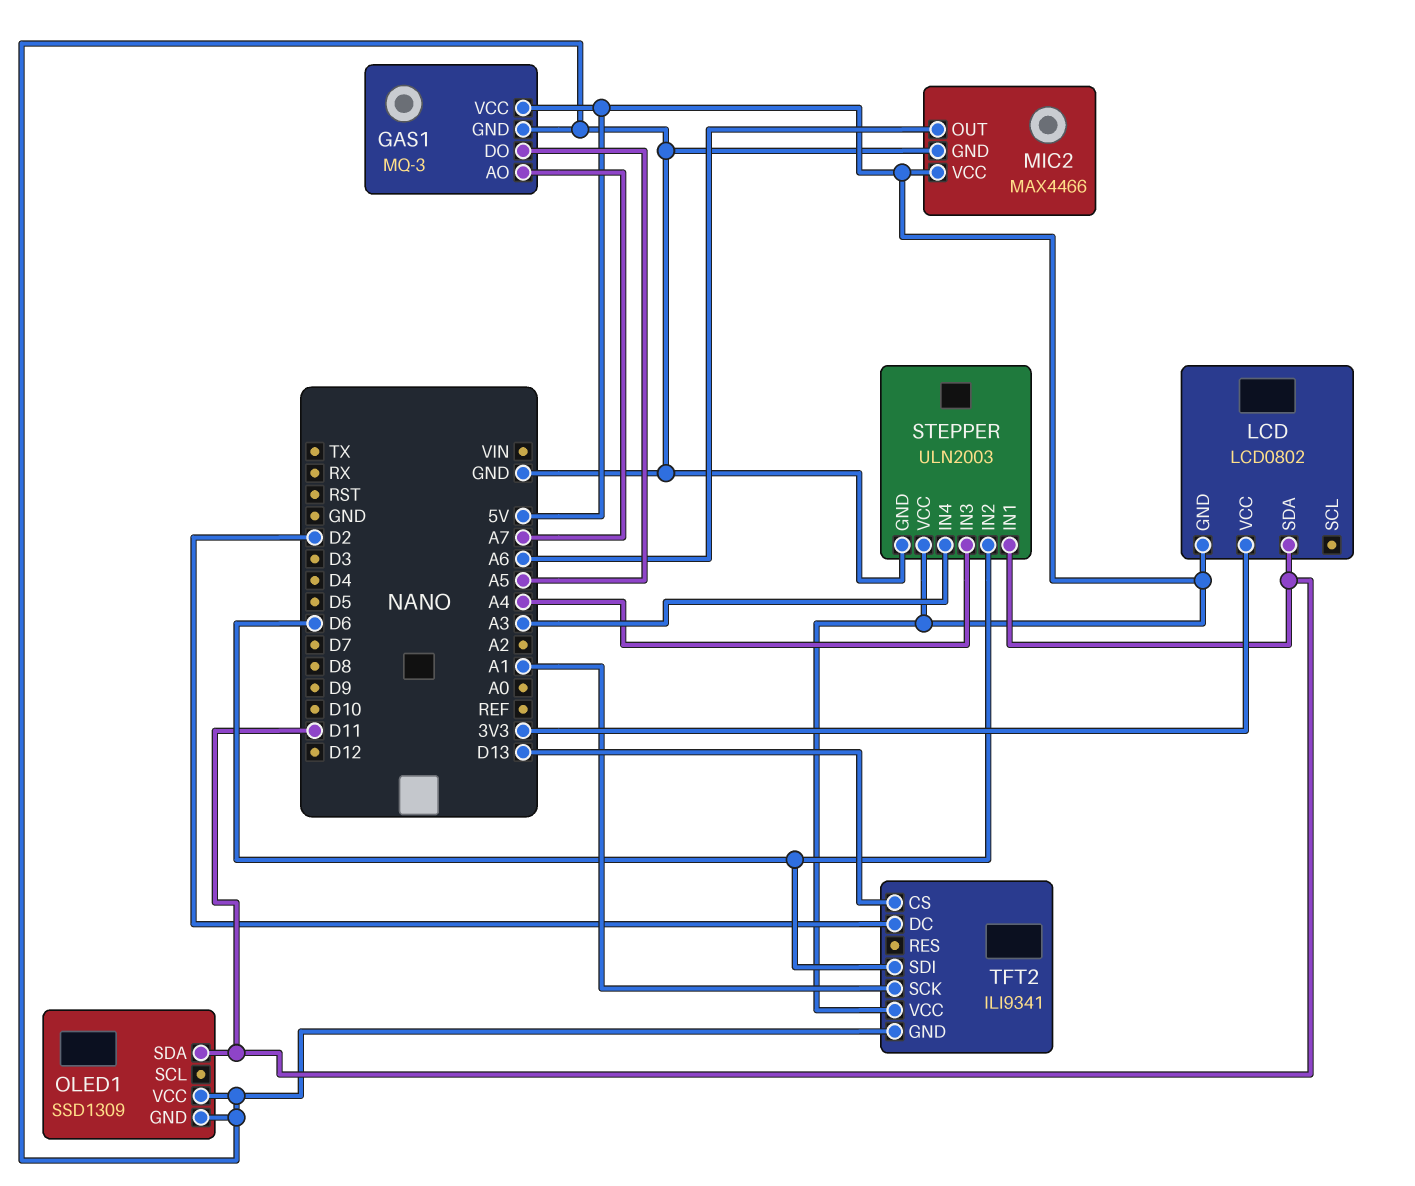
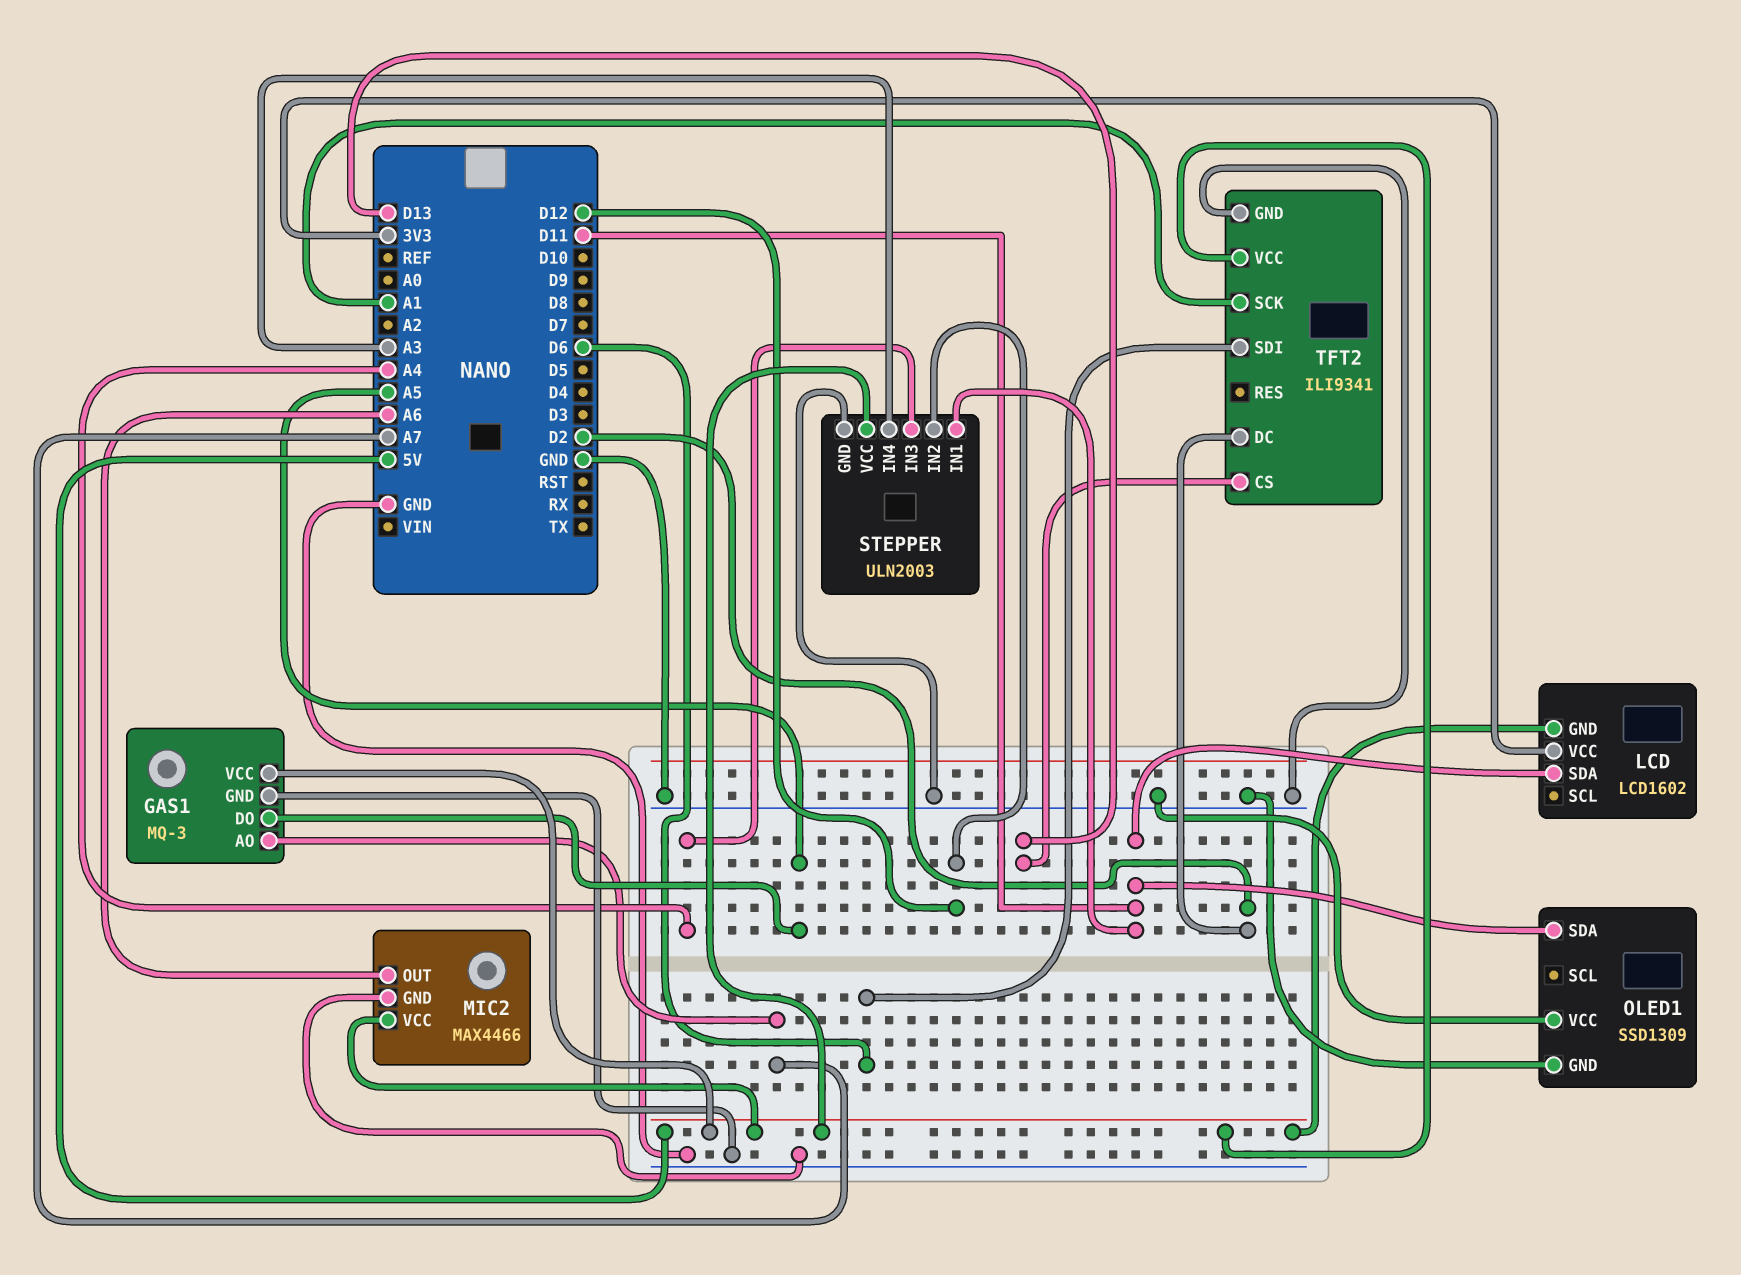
LCD: LCD0802 -> LCD1602
STEPPER pin IN2: D6 -> D12

